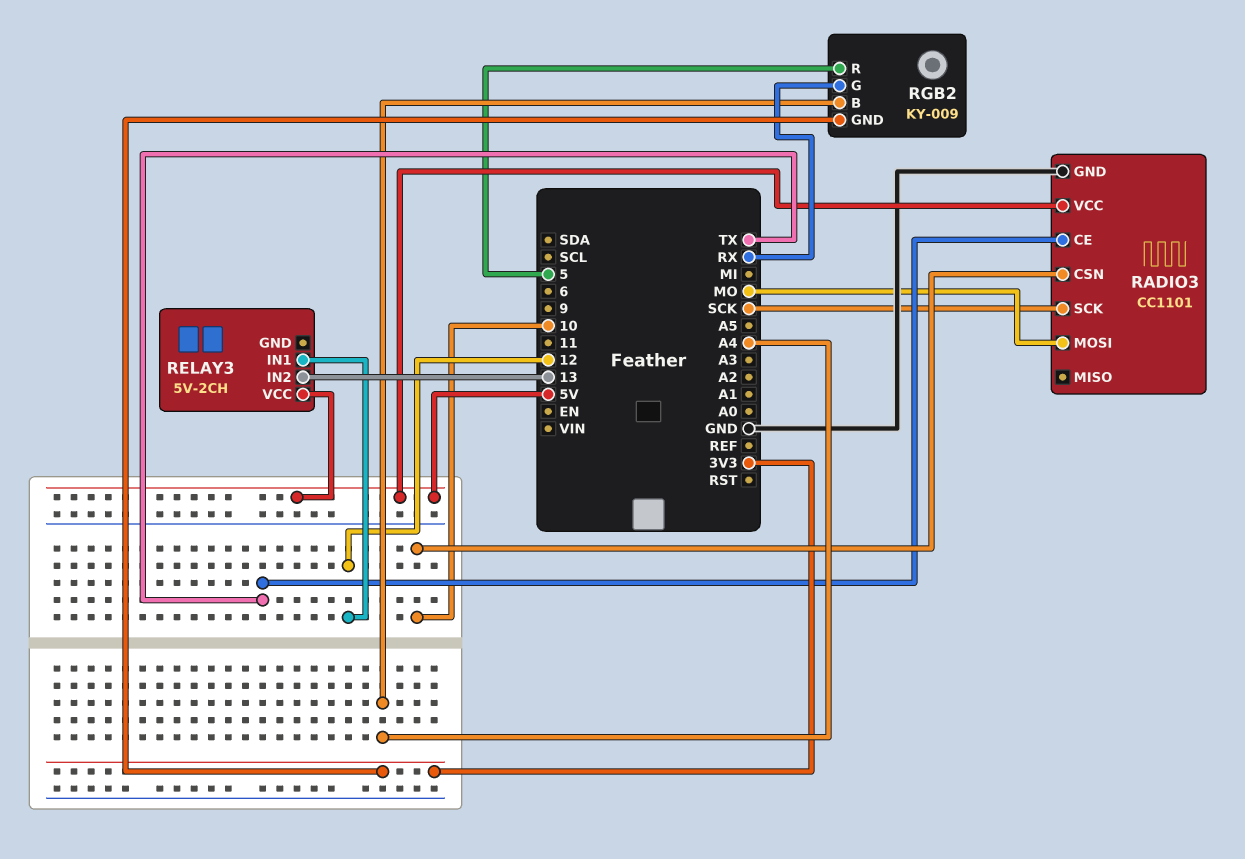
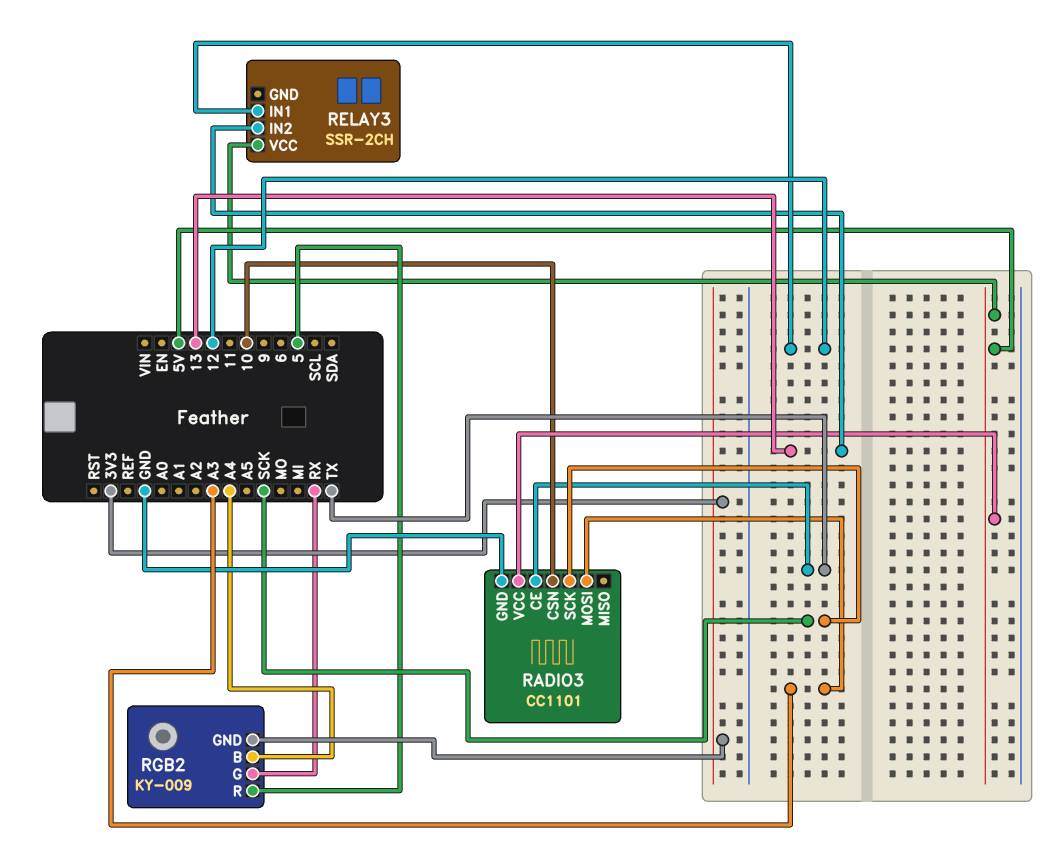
RADIO3 pin MOSI: MO -> A3
RELAY3: 5V-2CH -> SSR-2CH

